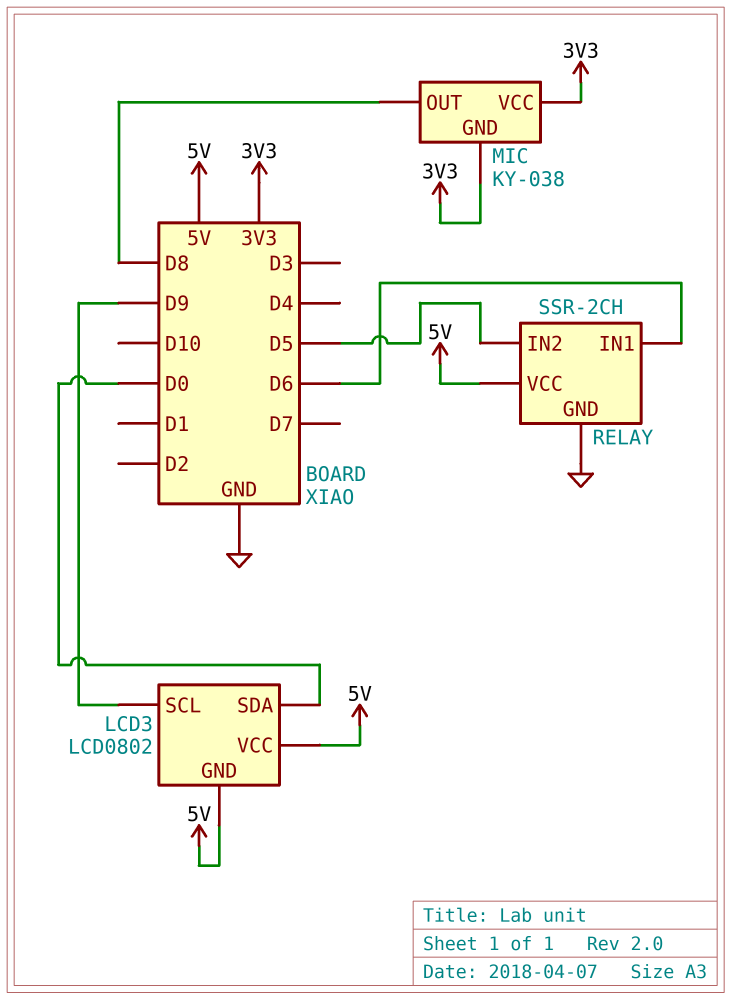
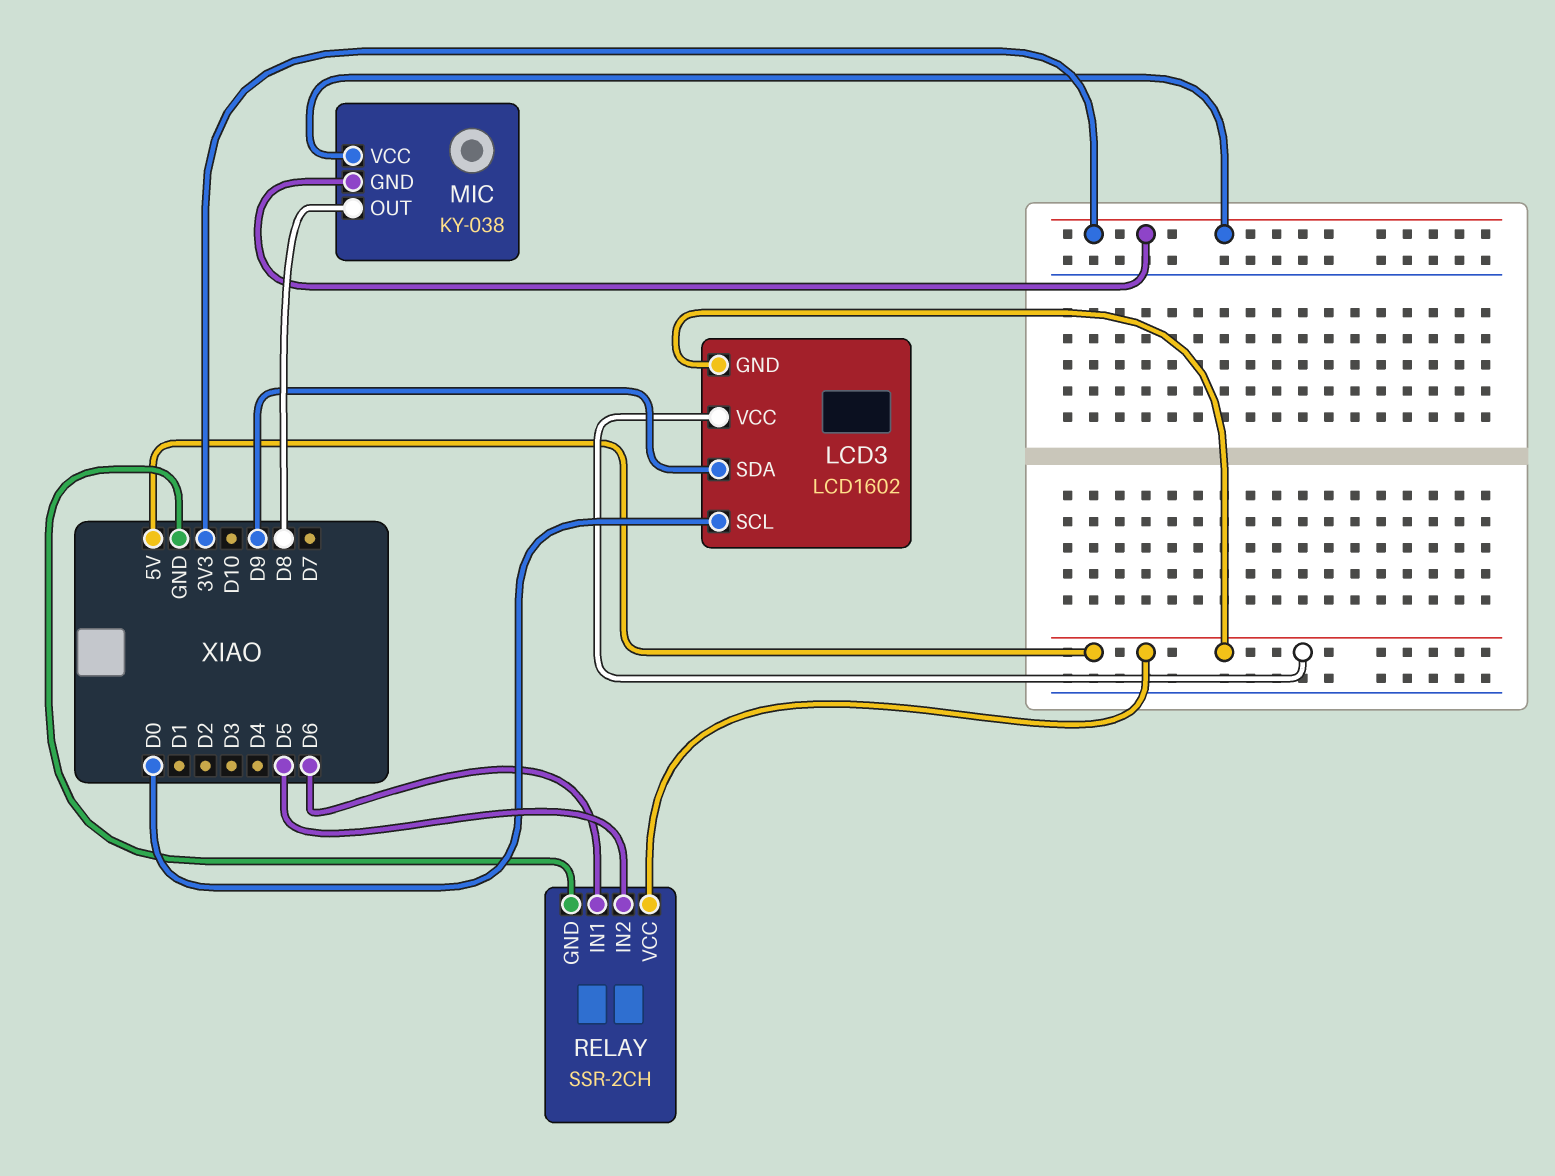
LCD3: LCD0802 -> LCD1602
LCD3 pin SCL: D9 -> D0
LCD3 pin SDA: D0 -> D9

